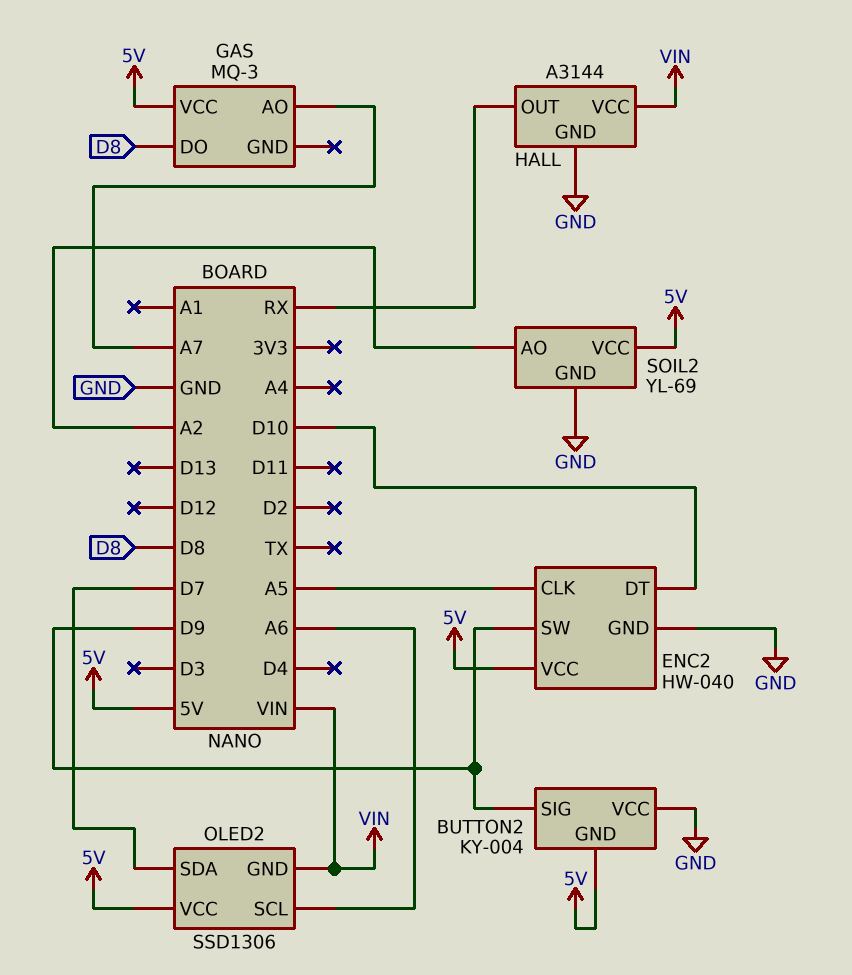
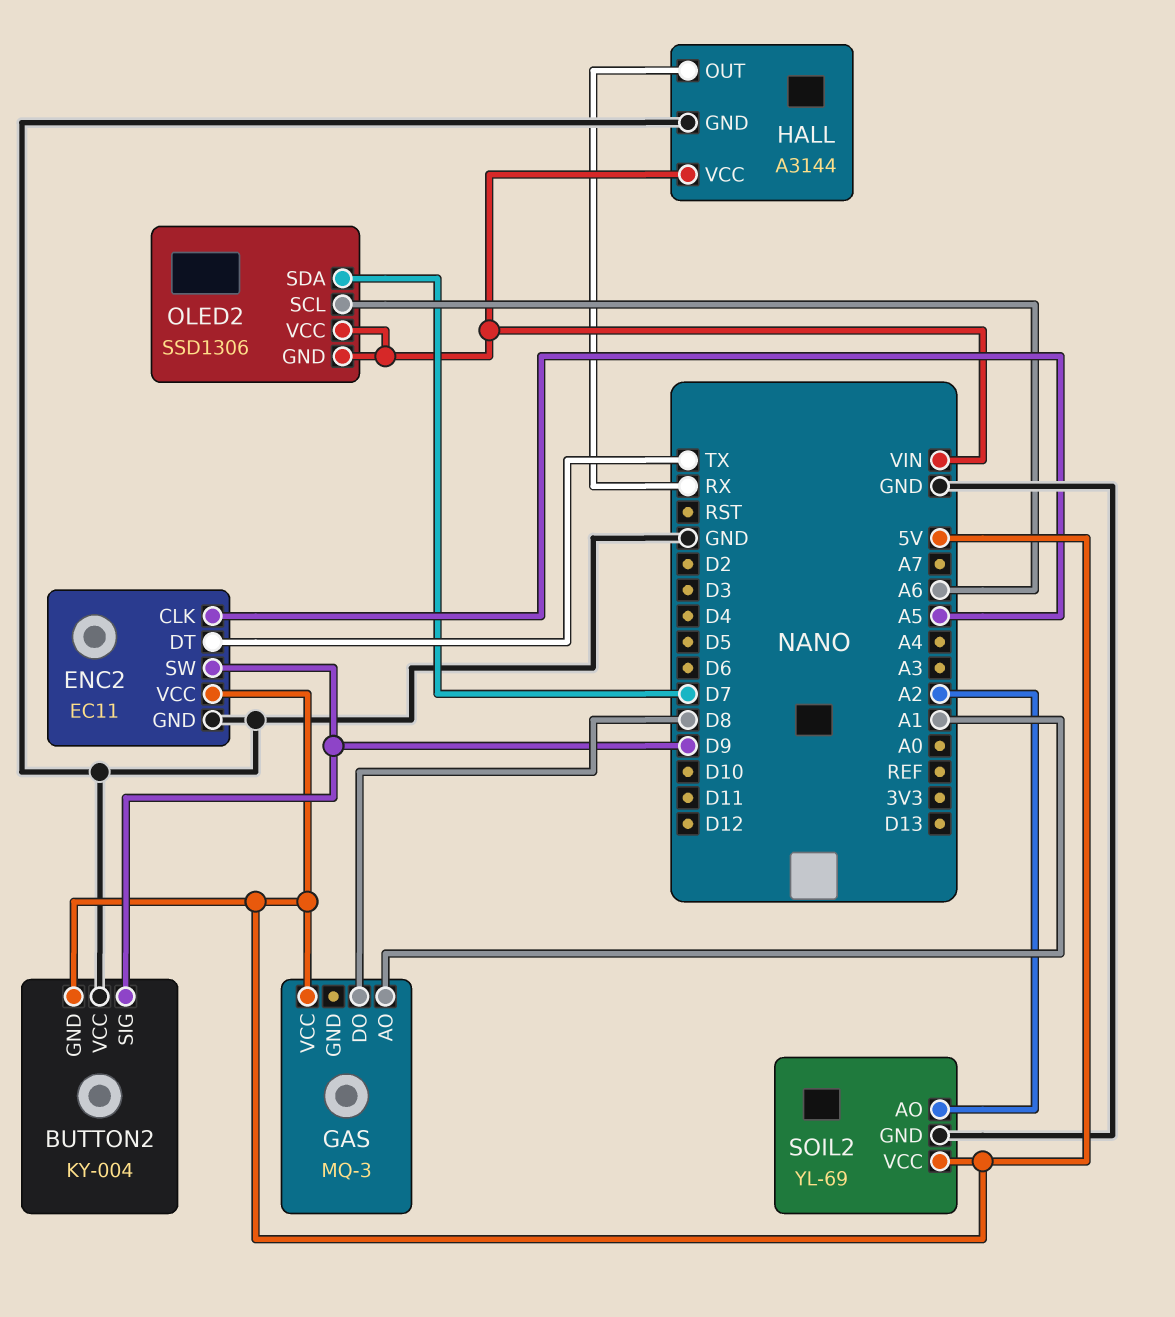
ENC2: HW-040 -> EC11
ENC2 pin DT: D10 -> TX
GAS pin AO: A7 -> A1
OLED2 pin VCC: 5V -> VIN

